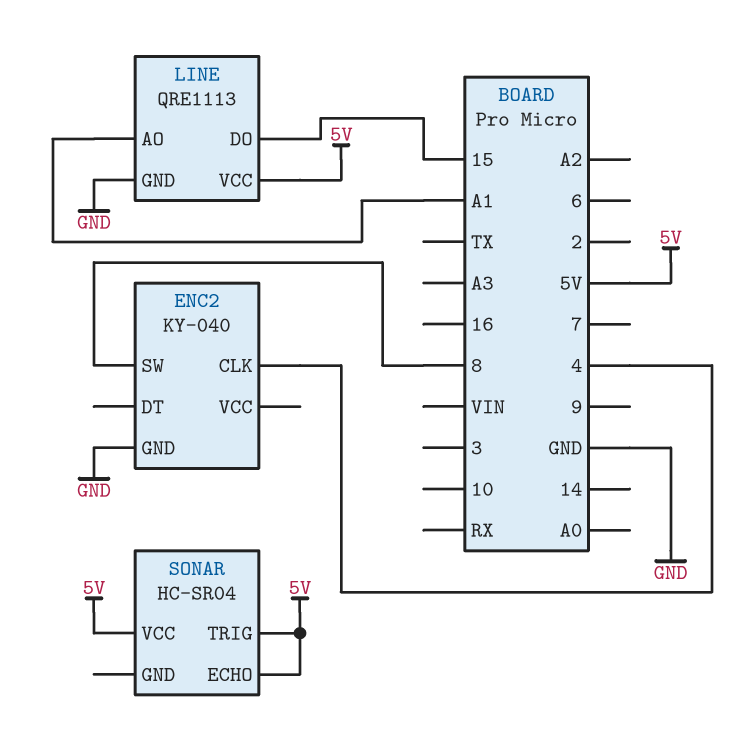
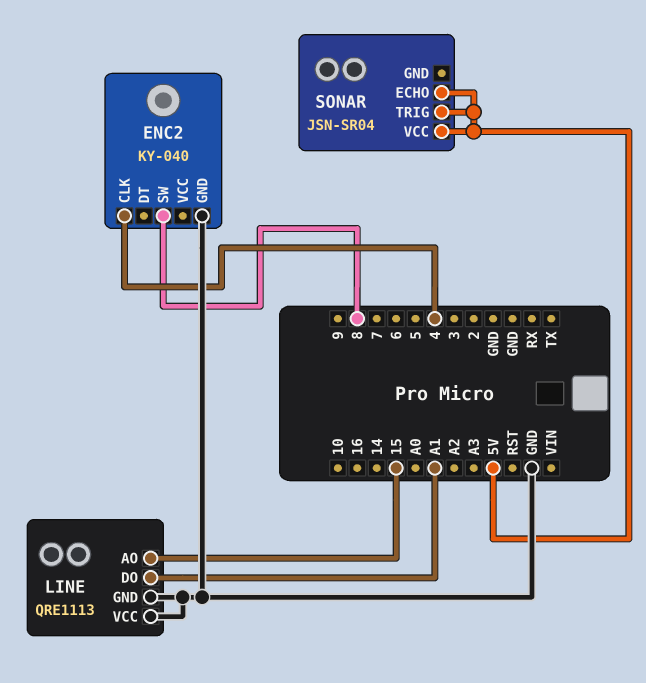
LINE pin AO: A1 -> 15
LINE pin DO: 15 -> A1
LINE pin VCC: 5V -> GND
SONAR: HC-SR04 -> JSN-SR04

